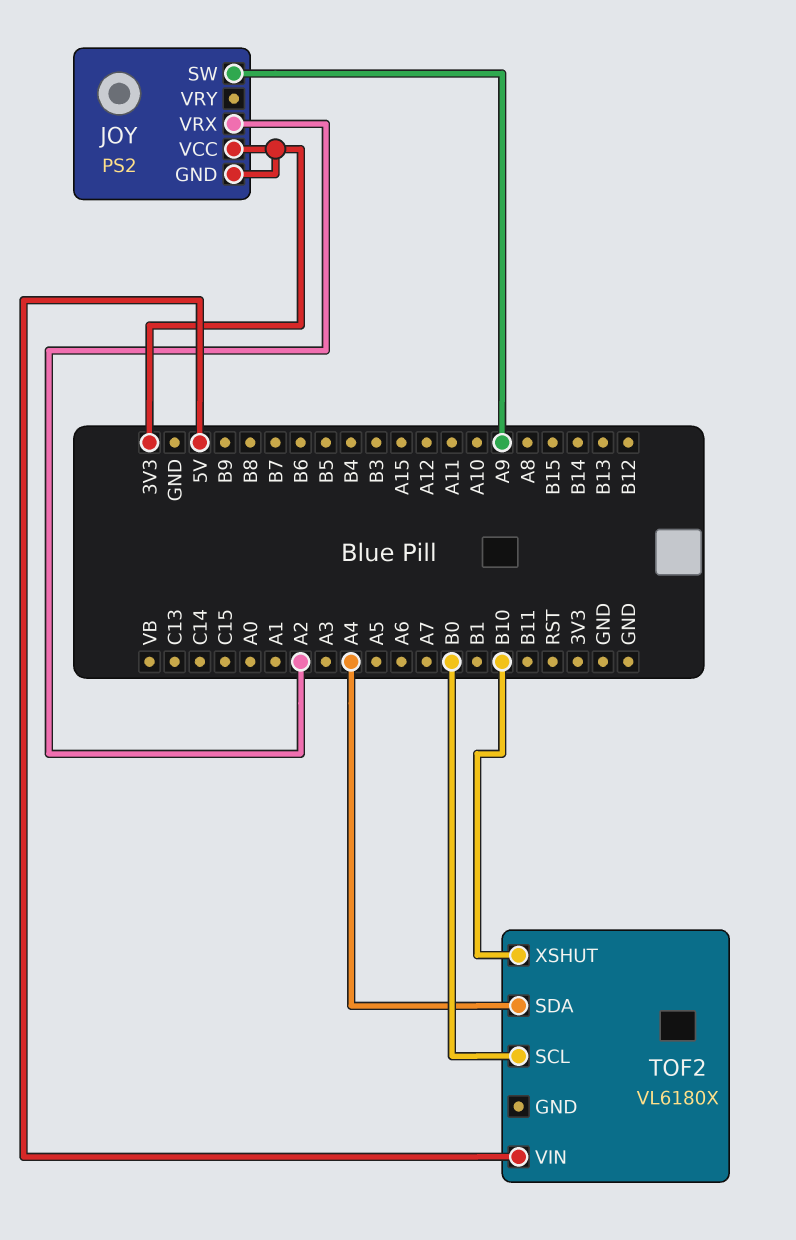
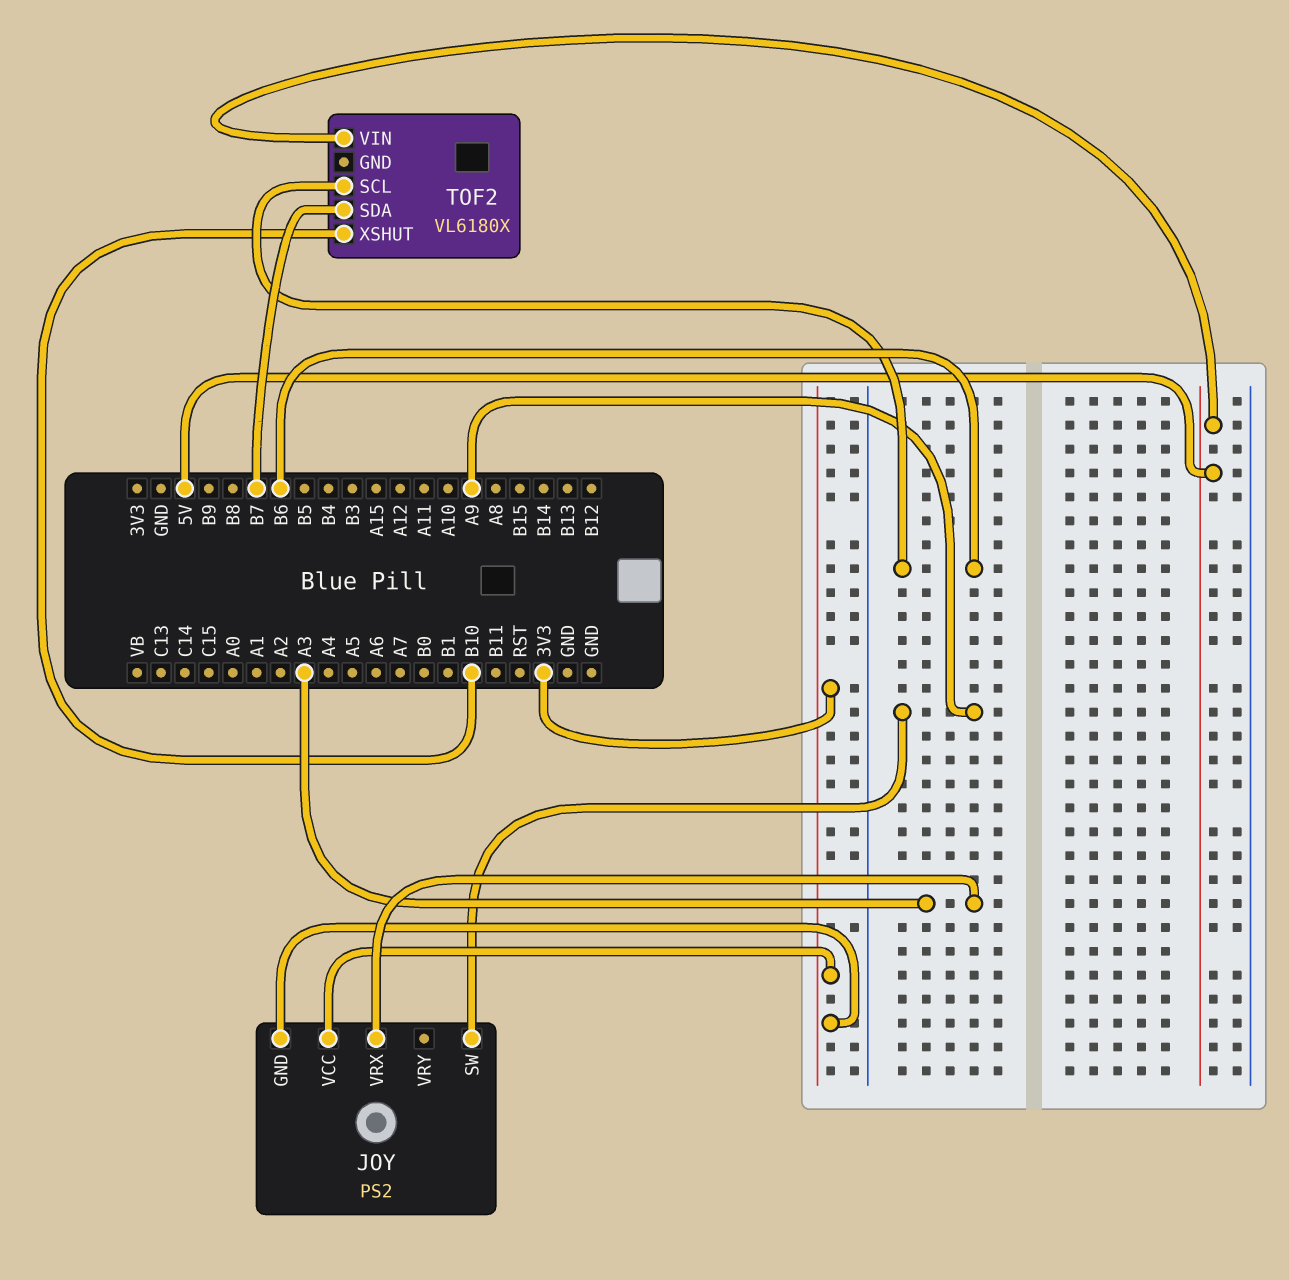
JOY pin VRX: A2 -> A3
TOF2 pin SCL: B0 -> B6
TOF2 pin SDA: A4 -> B7

